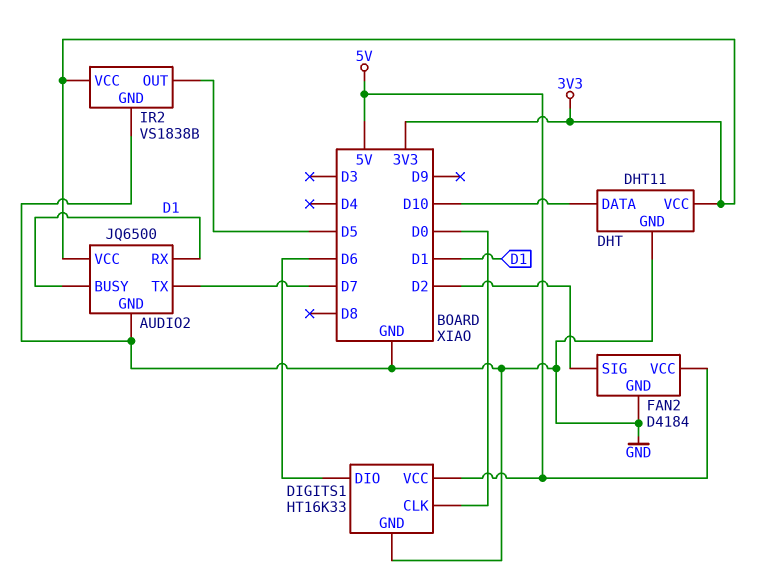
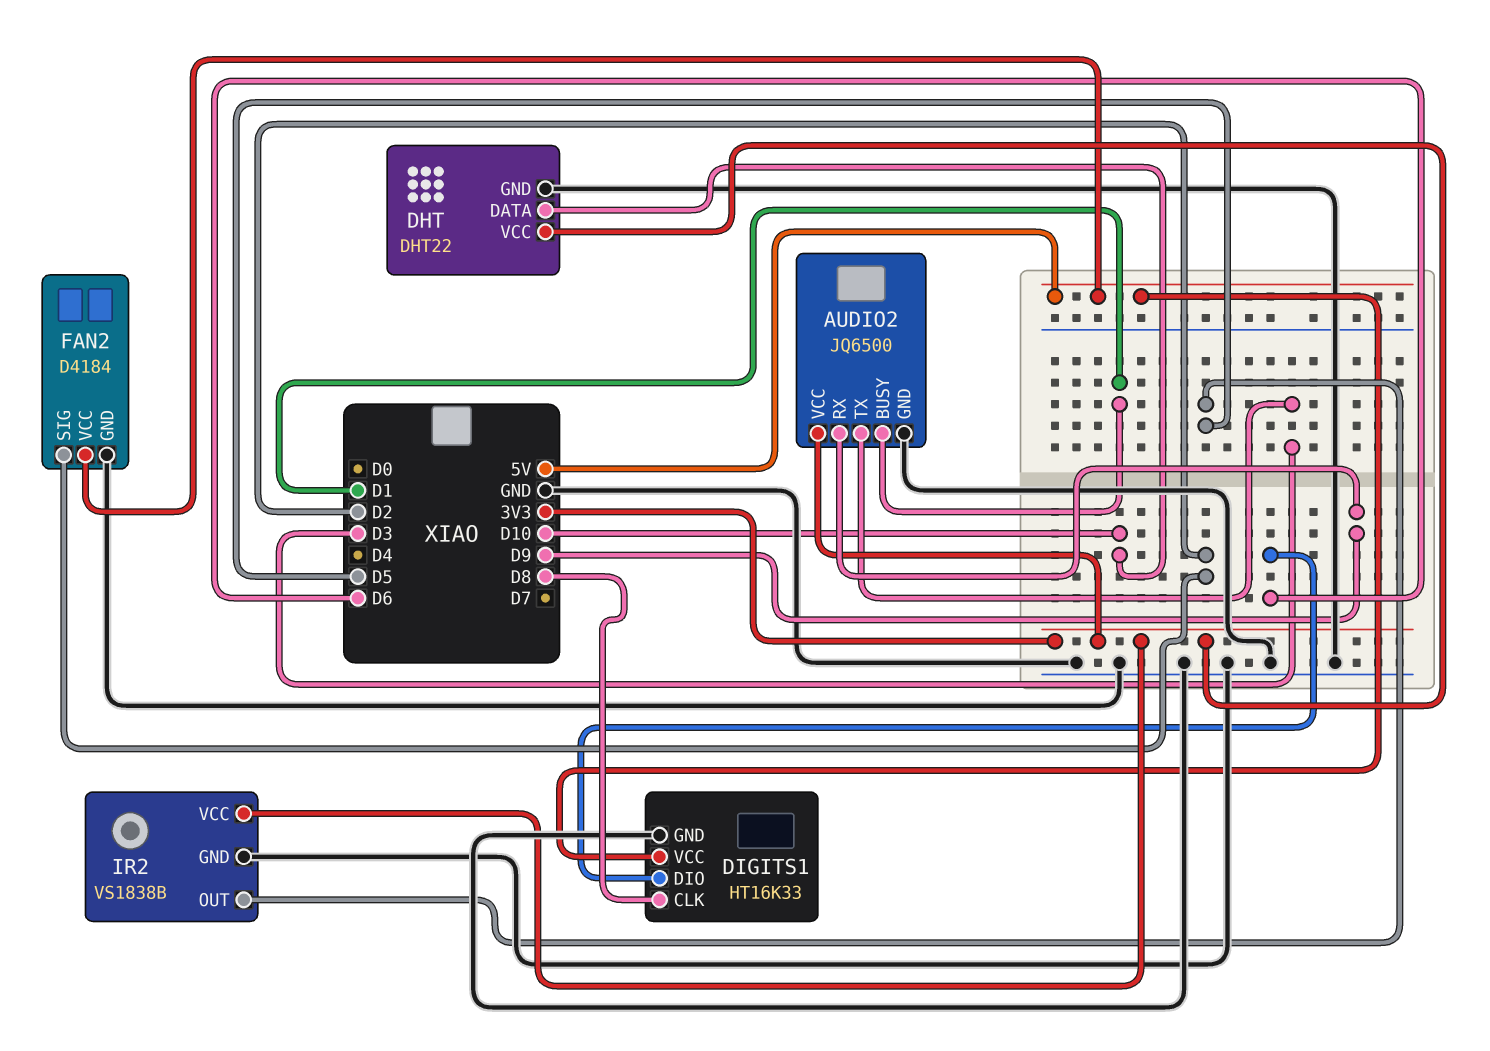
AUDIO2 pin RX: D1 -> D9
AUDIO2 pin TX: D7 -> D3
DHT: DHT11 -> DHT22
DIGITS1 pin CLK: D0 -> D8

